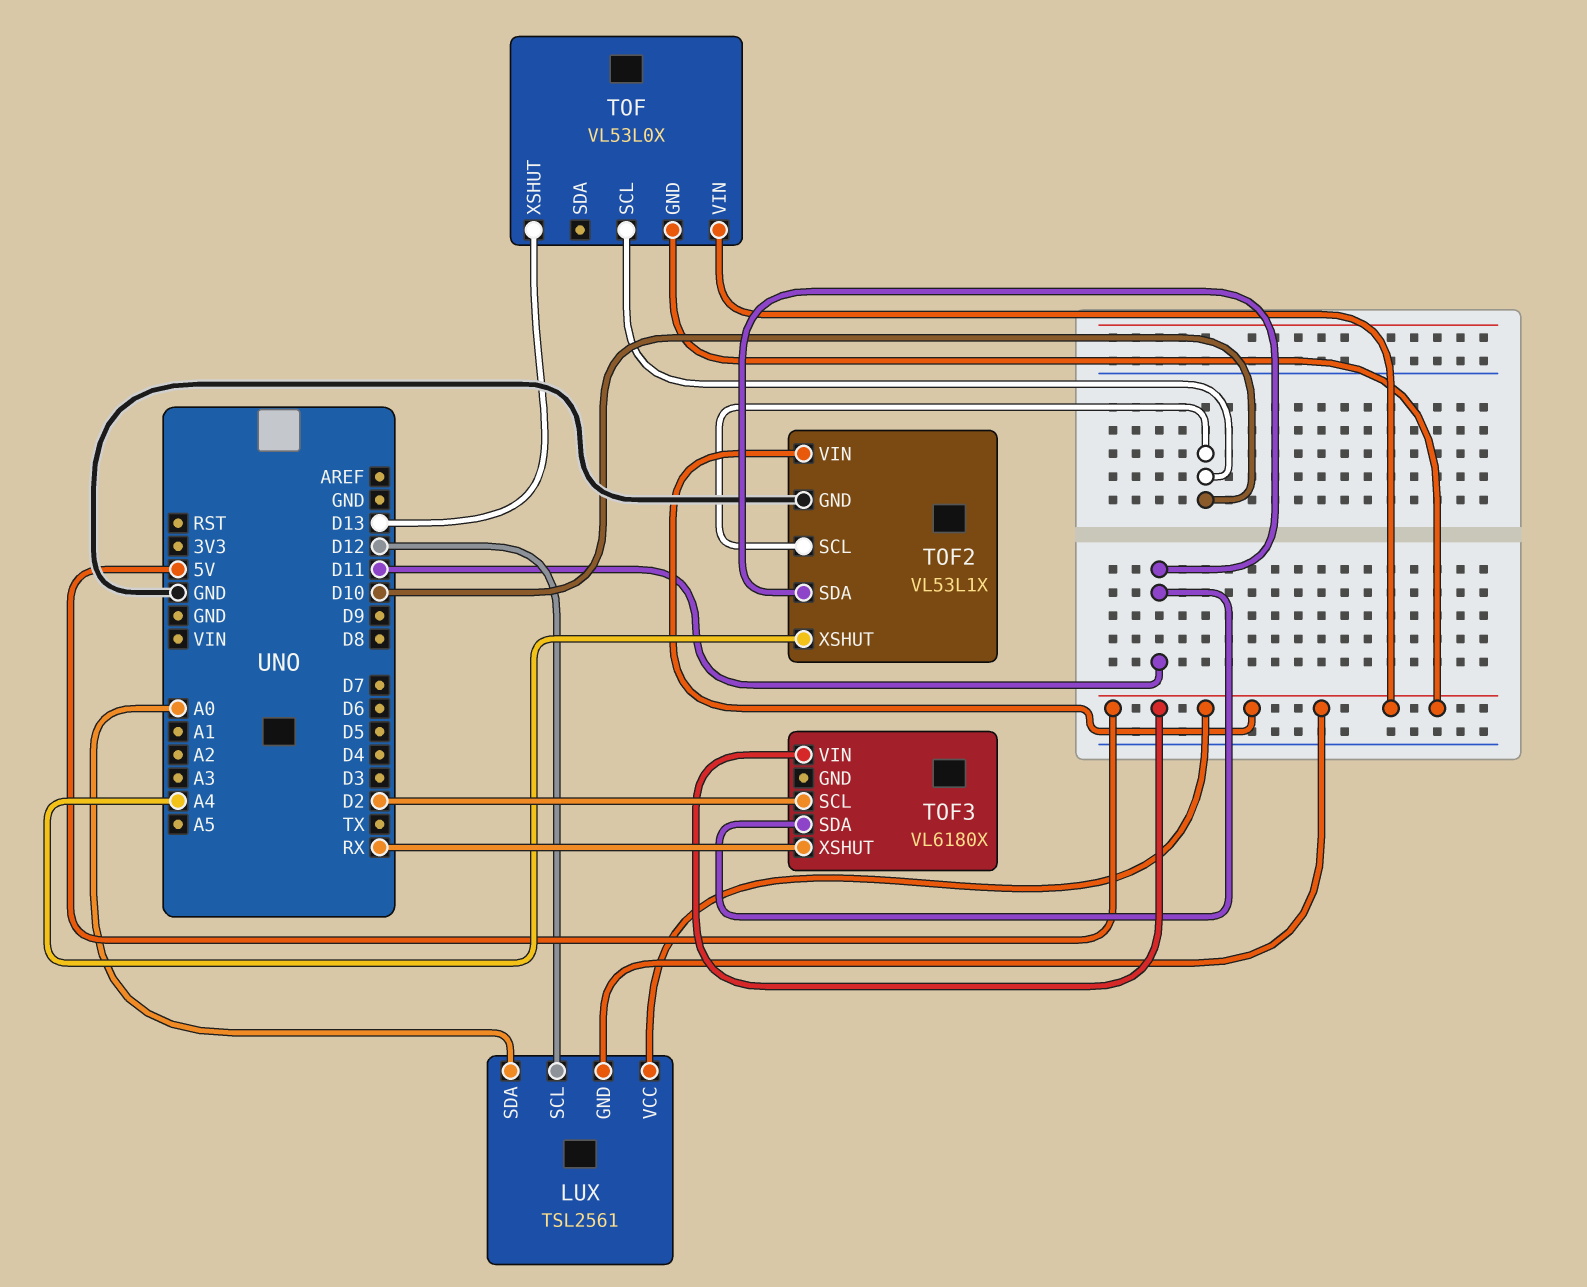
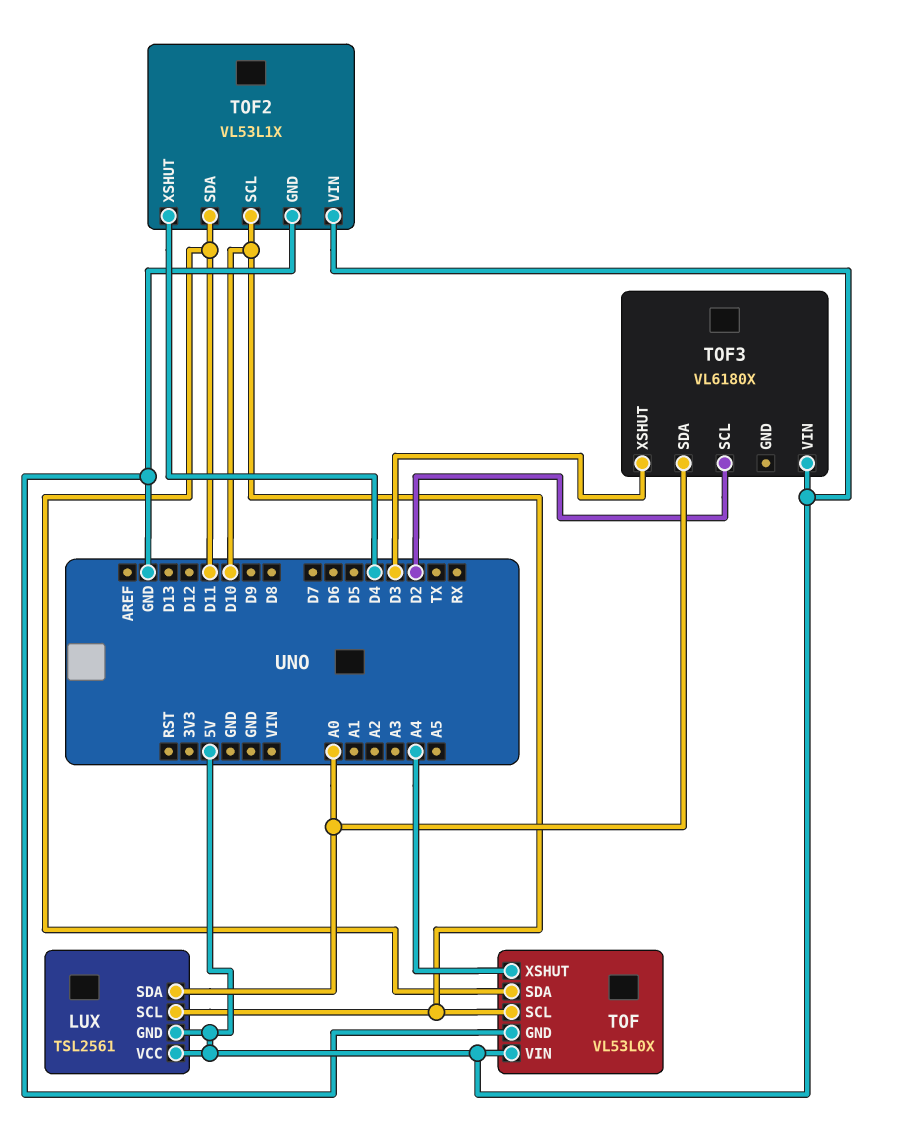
LUX pin SCL: D12 -> D10
TOF pin GND: 5V -> GND
TOF pin SDA: none -> D11
TOF pin XSHUT: D13 -> A4
TOF2 pin XSHUT: A4 -> D4
TOF3 pin SDA: D11 -> A0
TOF3 pin XSHUT: RX -> D3

